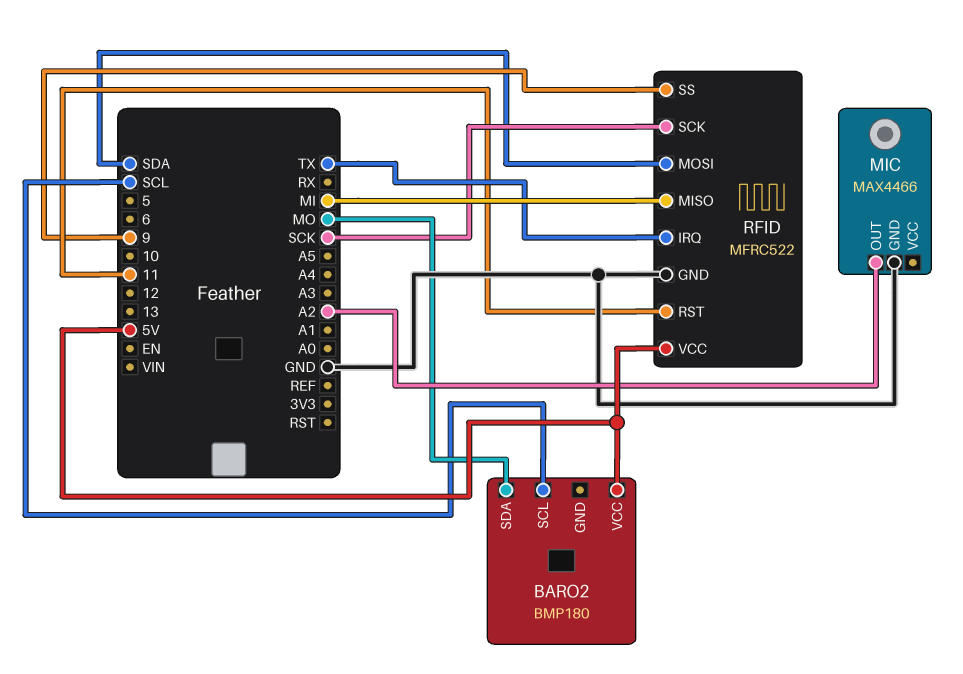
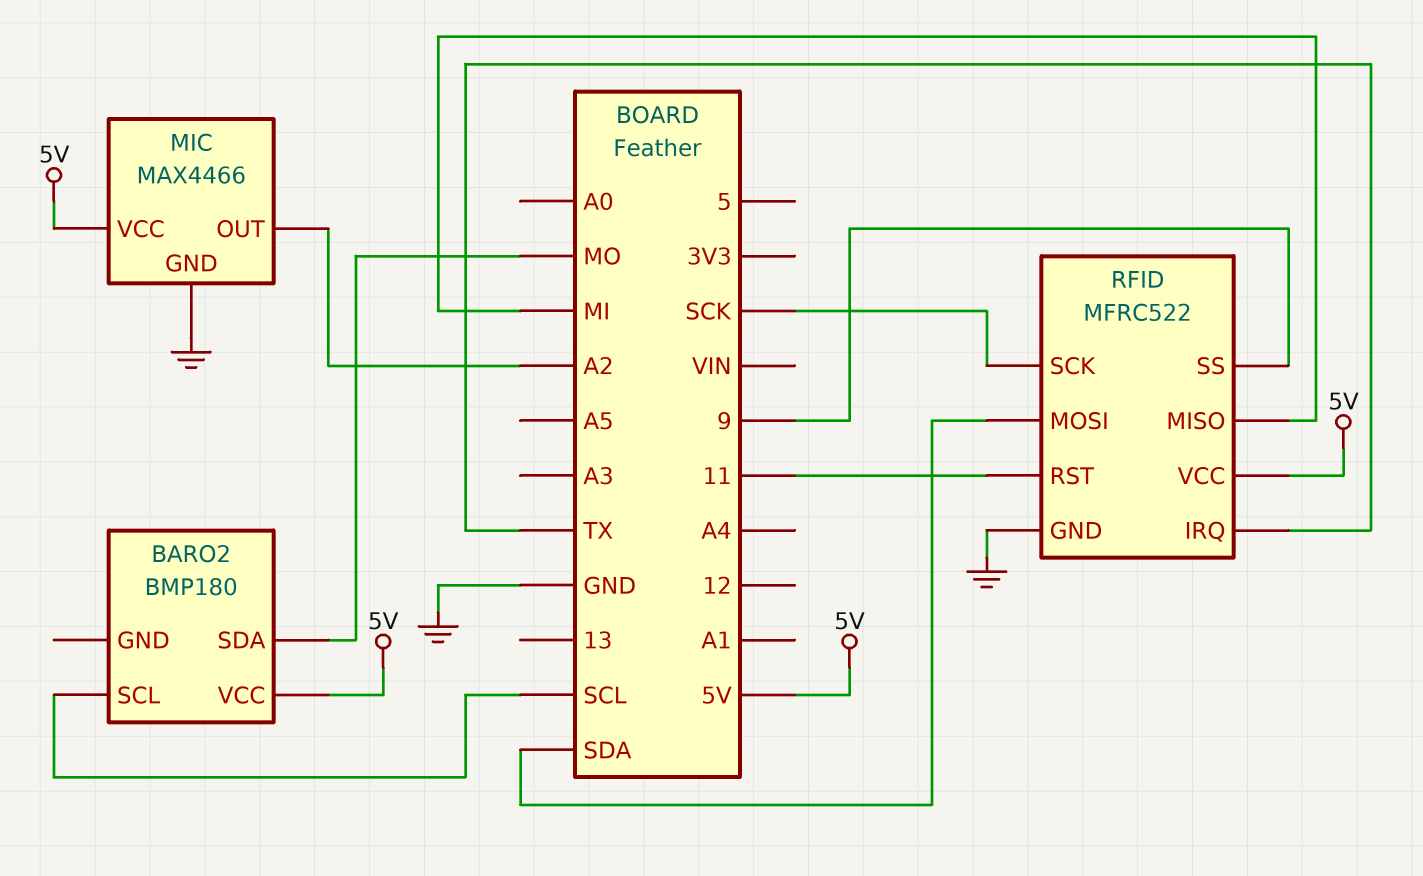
MIC pin VCC: none -> 5V

